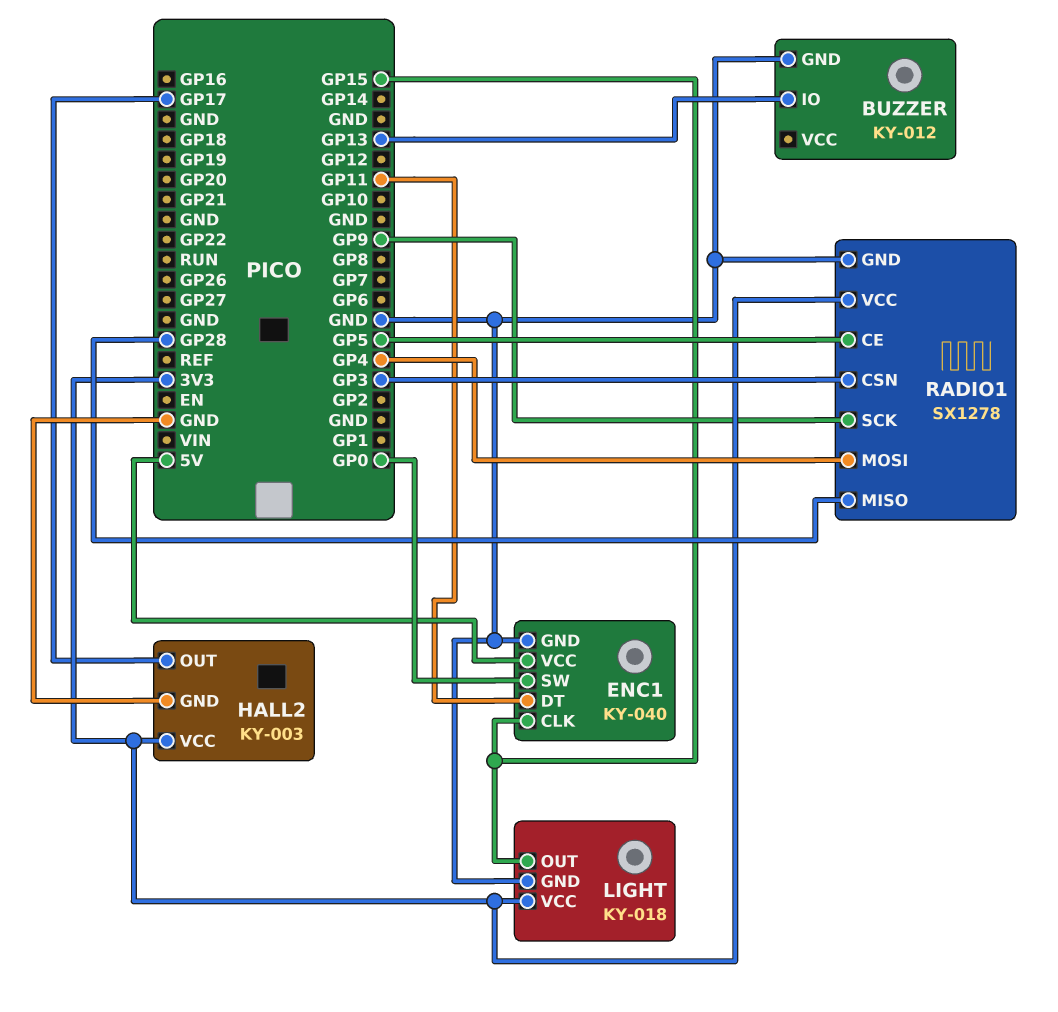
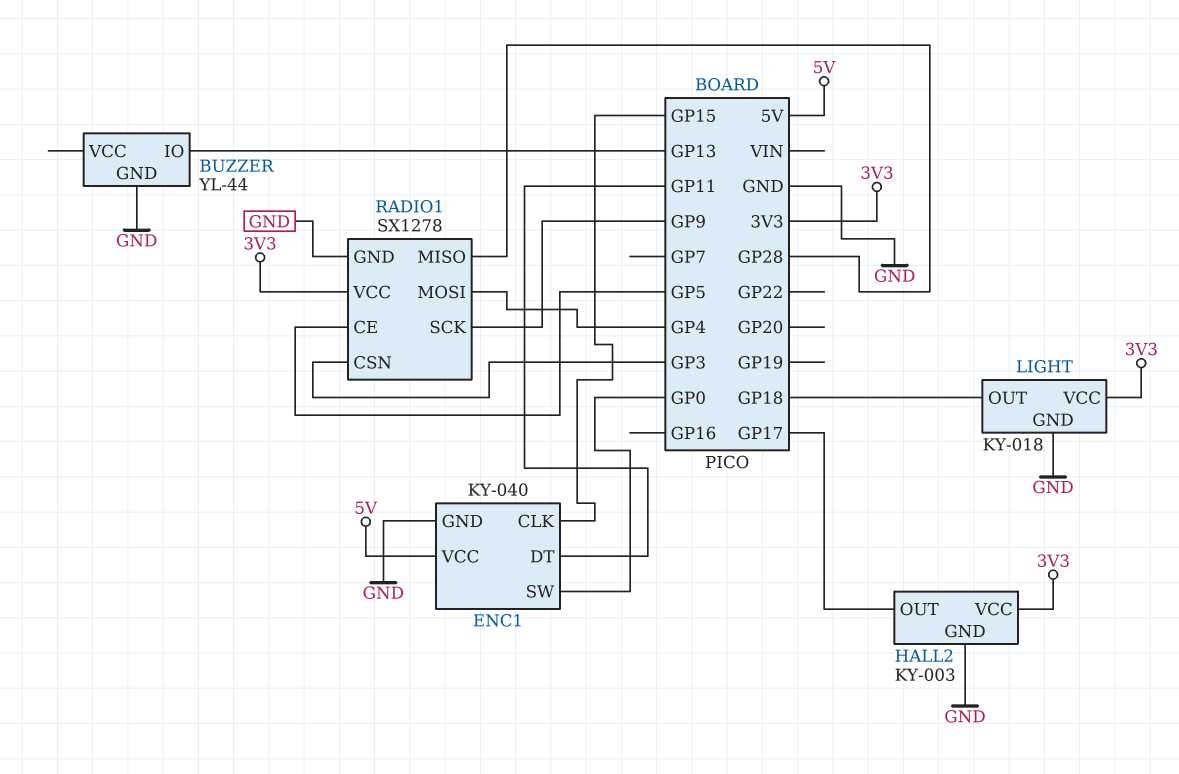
BUZZER: KY-012 -> YL-44
LIGHT pin OUT: GP15 -> GP18

